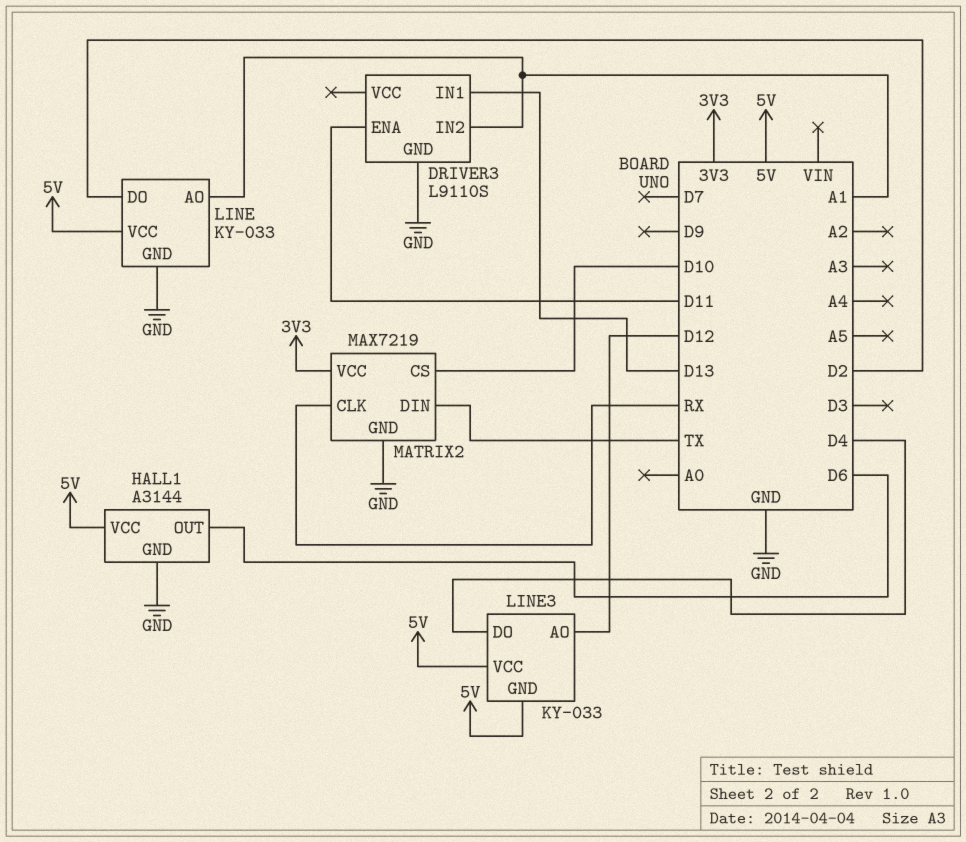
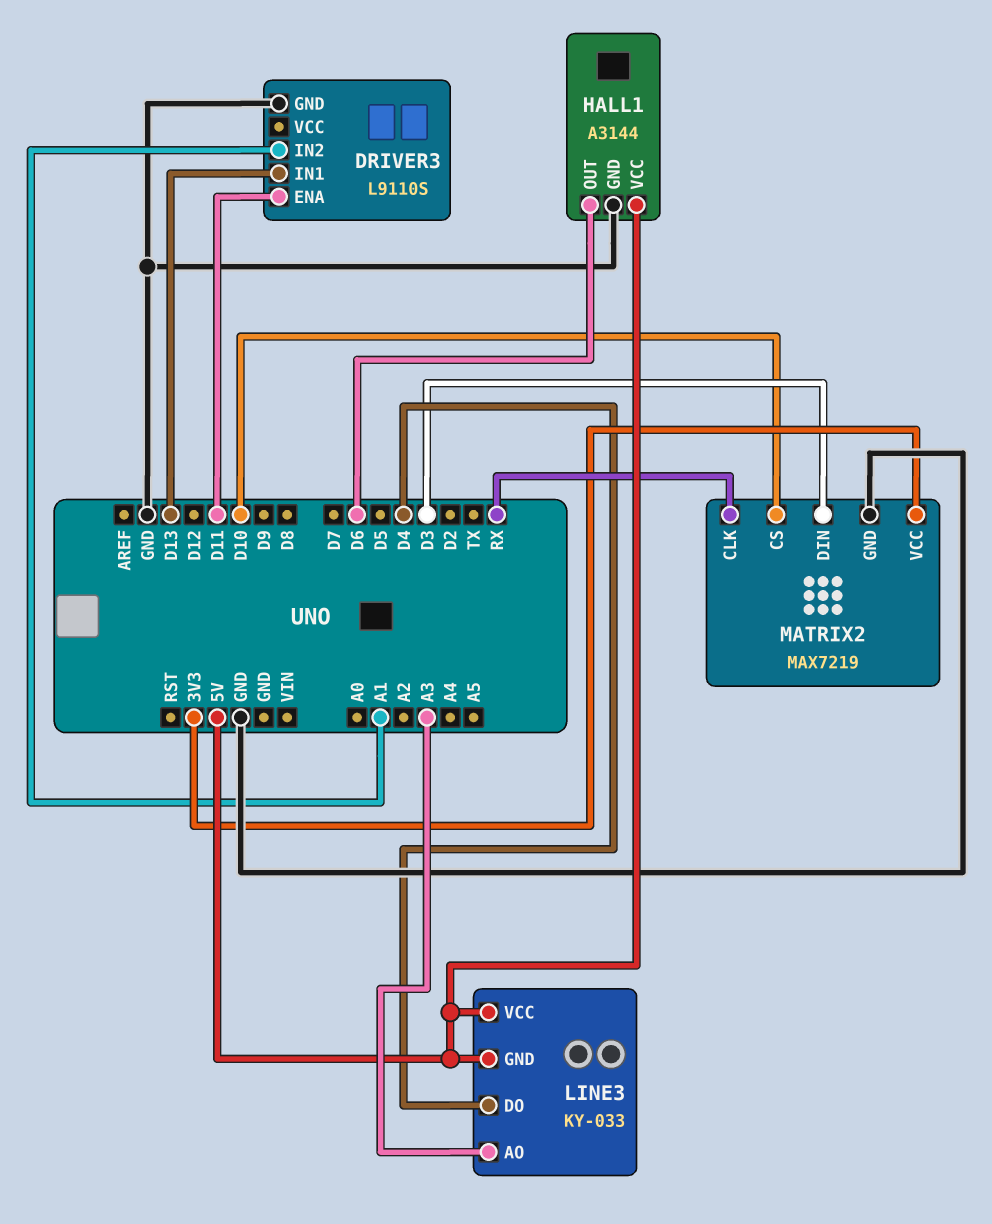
LINE: KY-033 -> none
LINE pin AO: A1 -> none
LINE pin DO: D2 -> none
LINE pin GND: GND -> none
LINE pin VCC: 5V -> none
LINE3 pin AO: D12 -> A3
MATRIX2 pin DIN: TX -> D3

